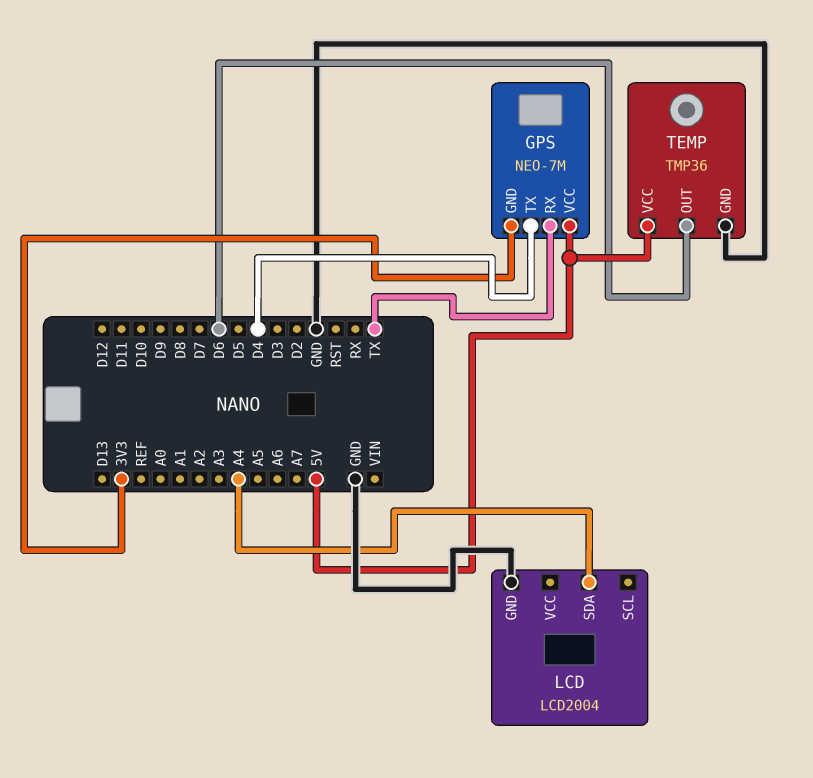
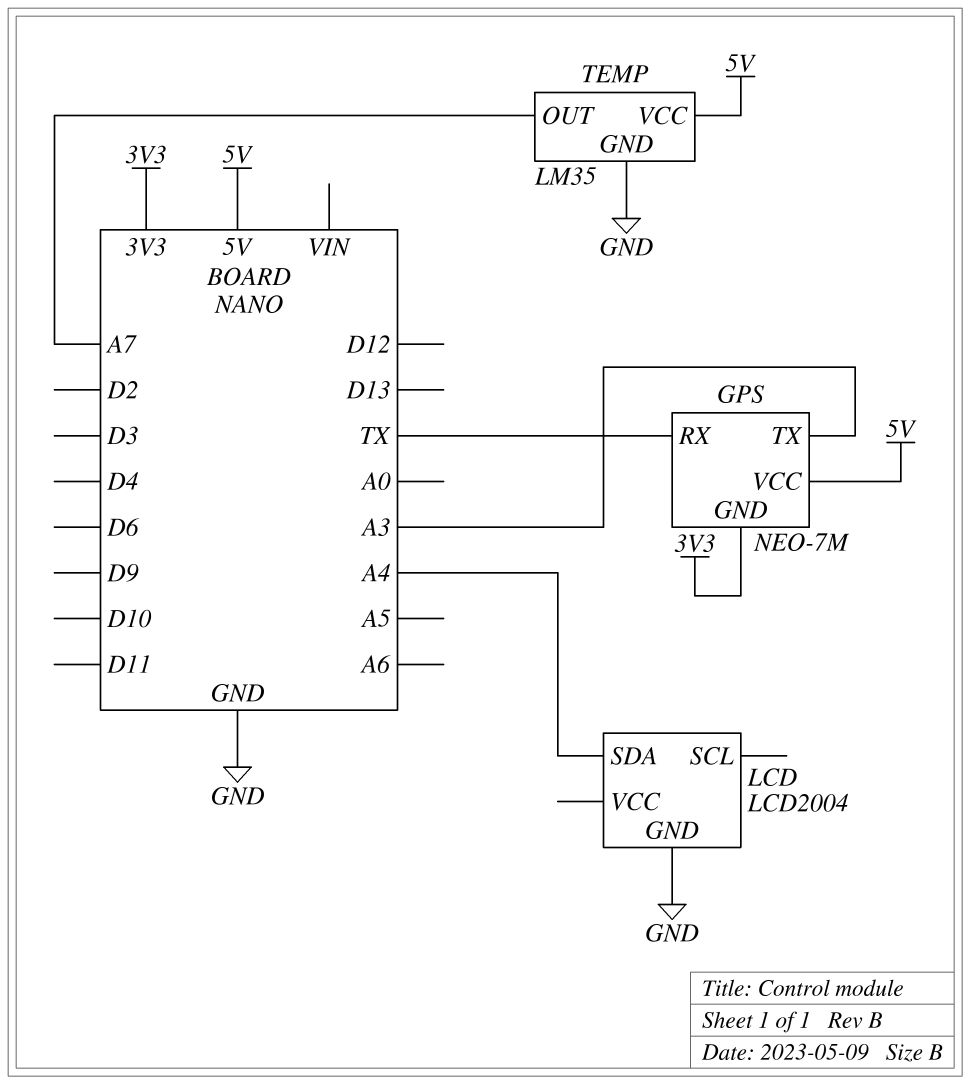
GPS pin TX: D4 -> A3
TEMP: TMP36 -> LM35
TEMP pin OUT: D6 -> A7

